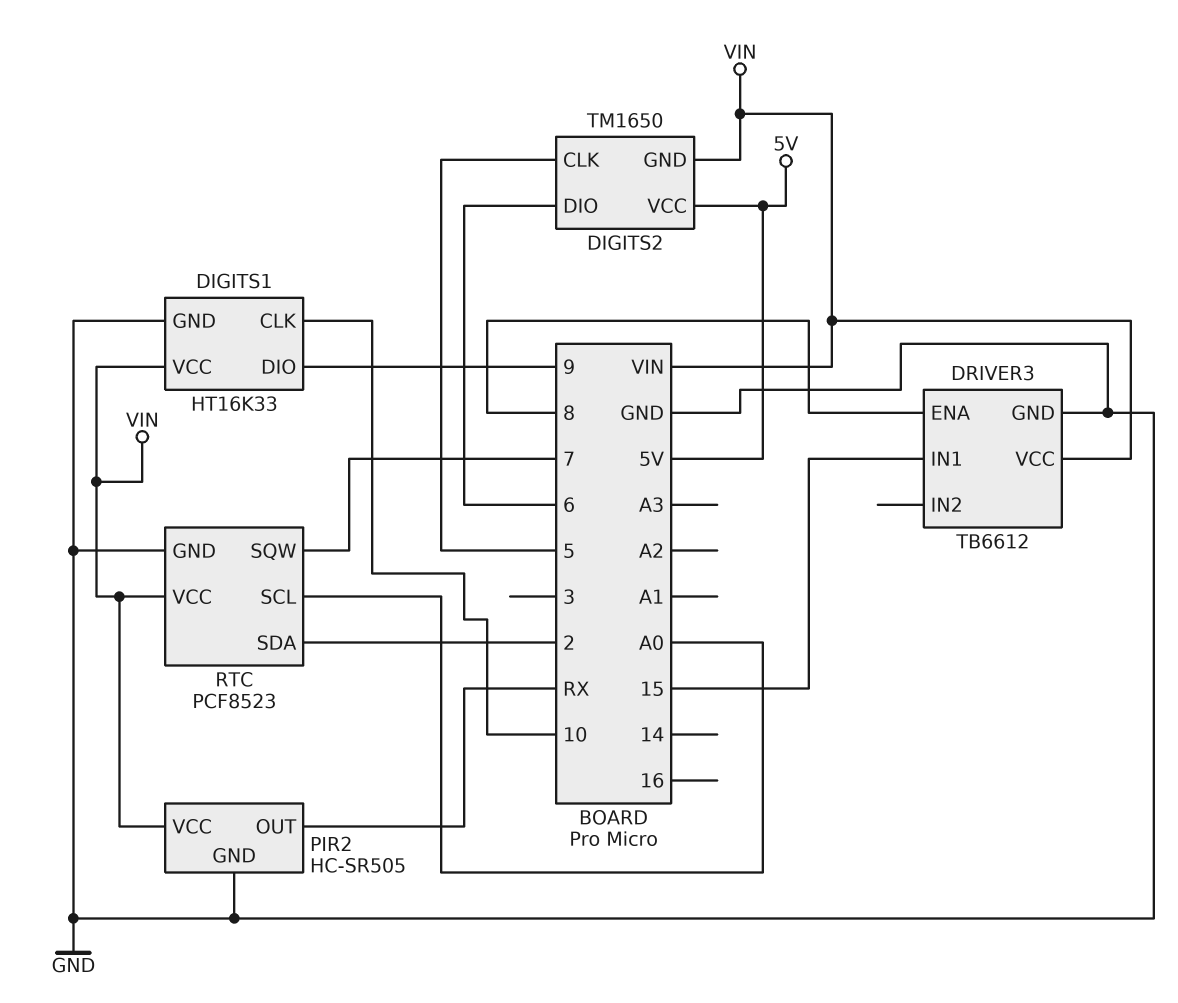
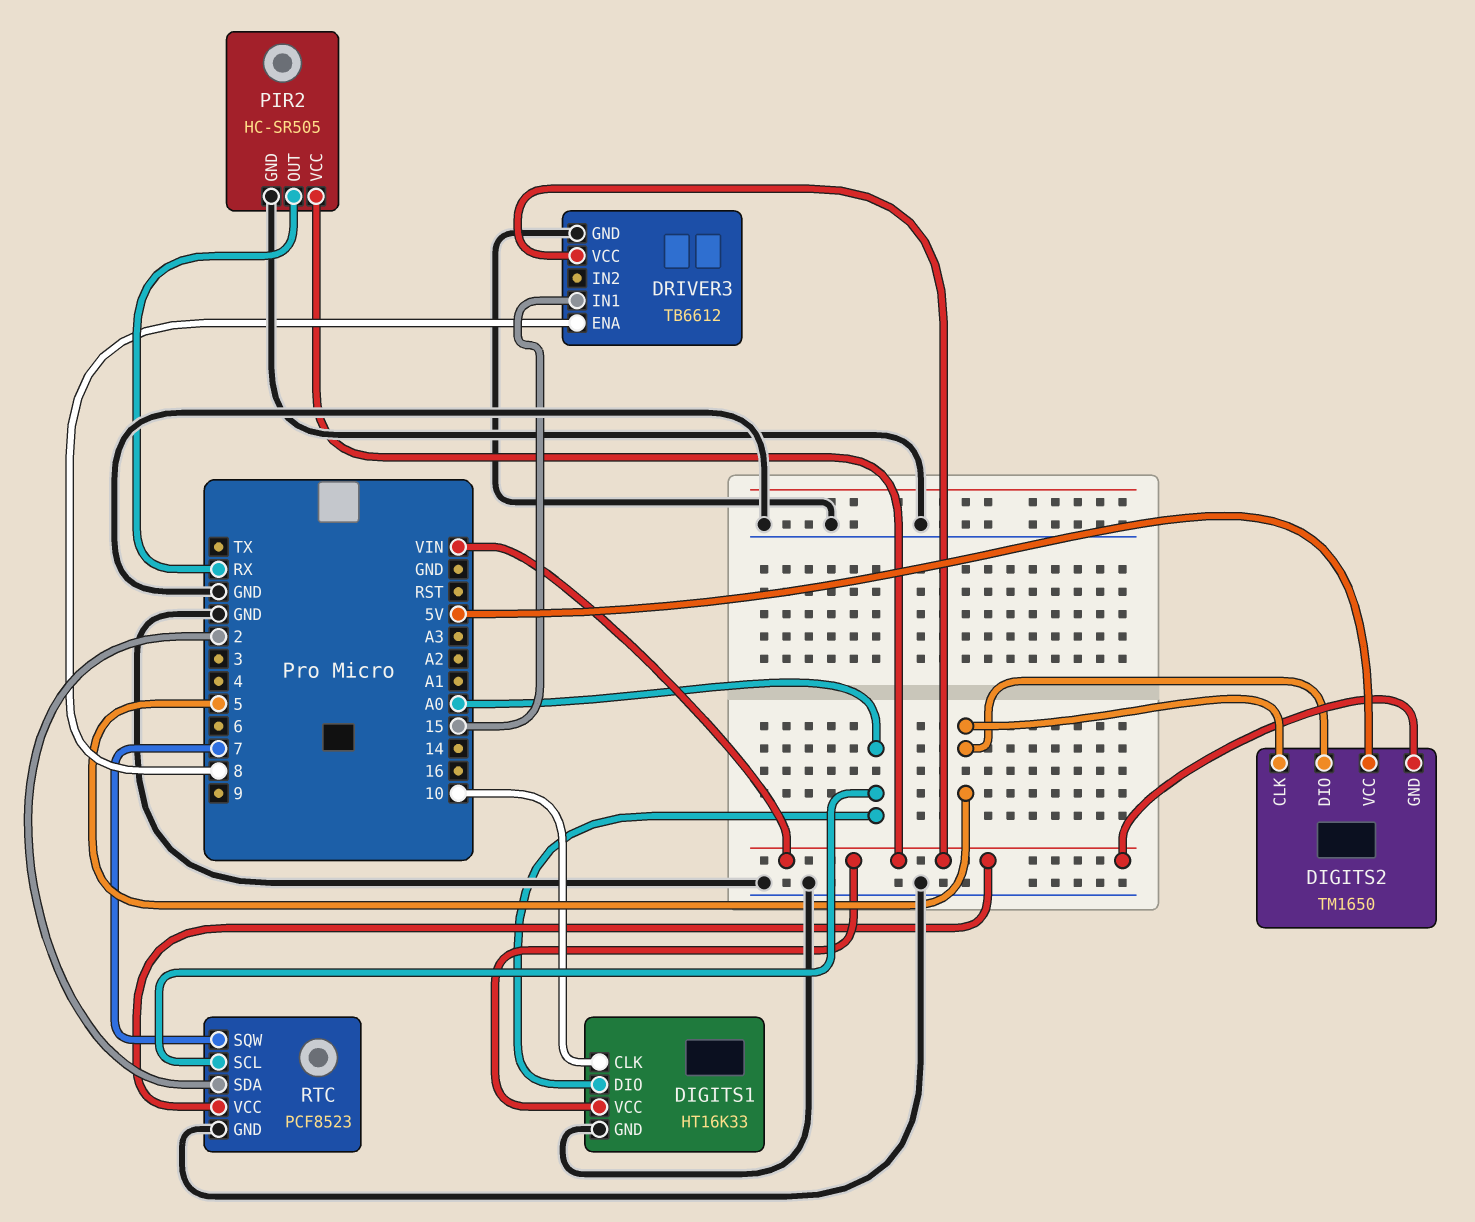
DIGITS1 pin DIO: 9 -> A0
DIGITS2 pin DIO: 6 -> 5

